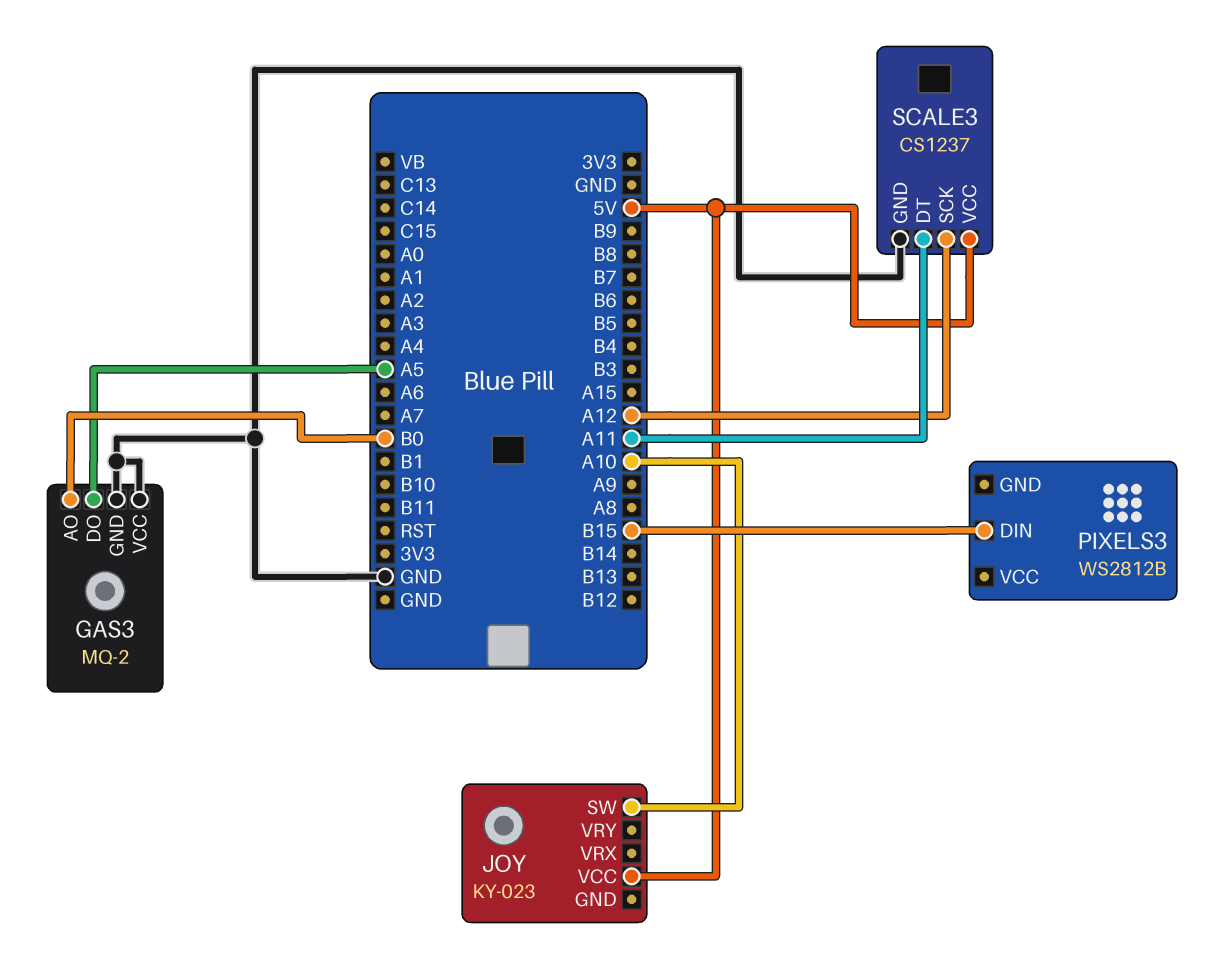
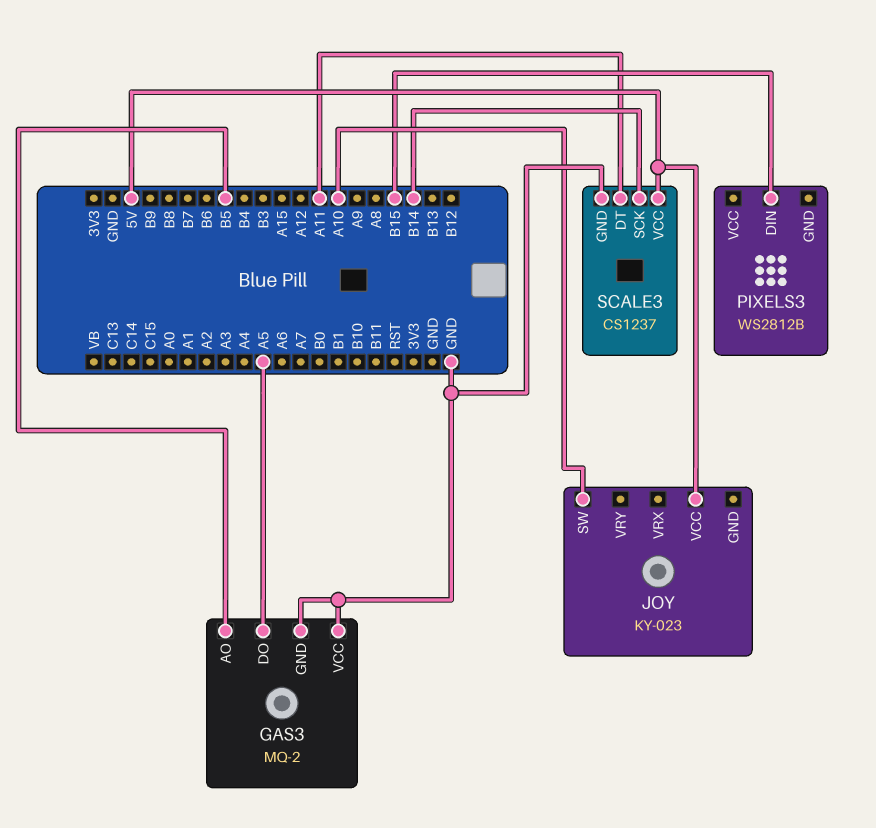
GAS3 pin AO: B0 -> B5
SCALE3 pin SCK: A12 -> B14

